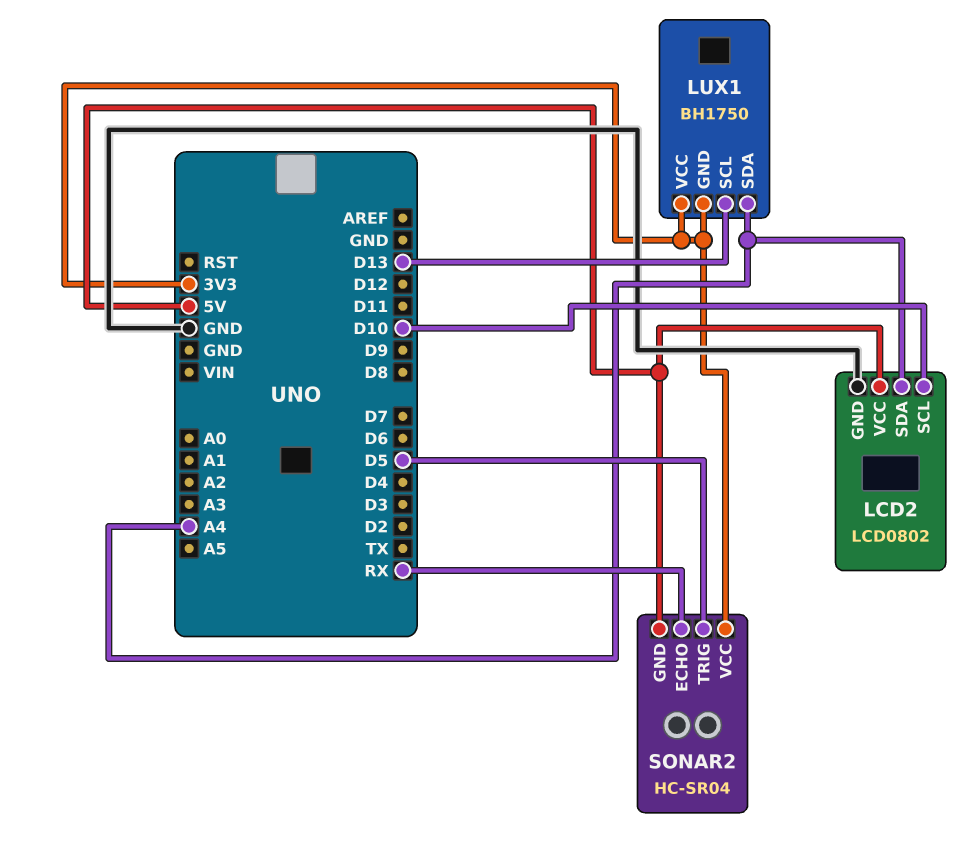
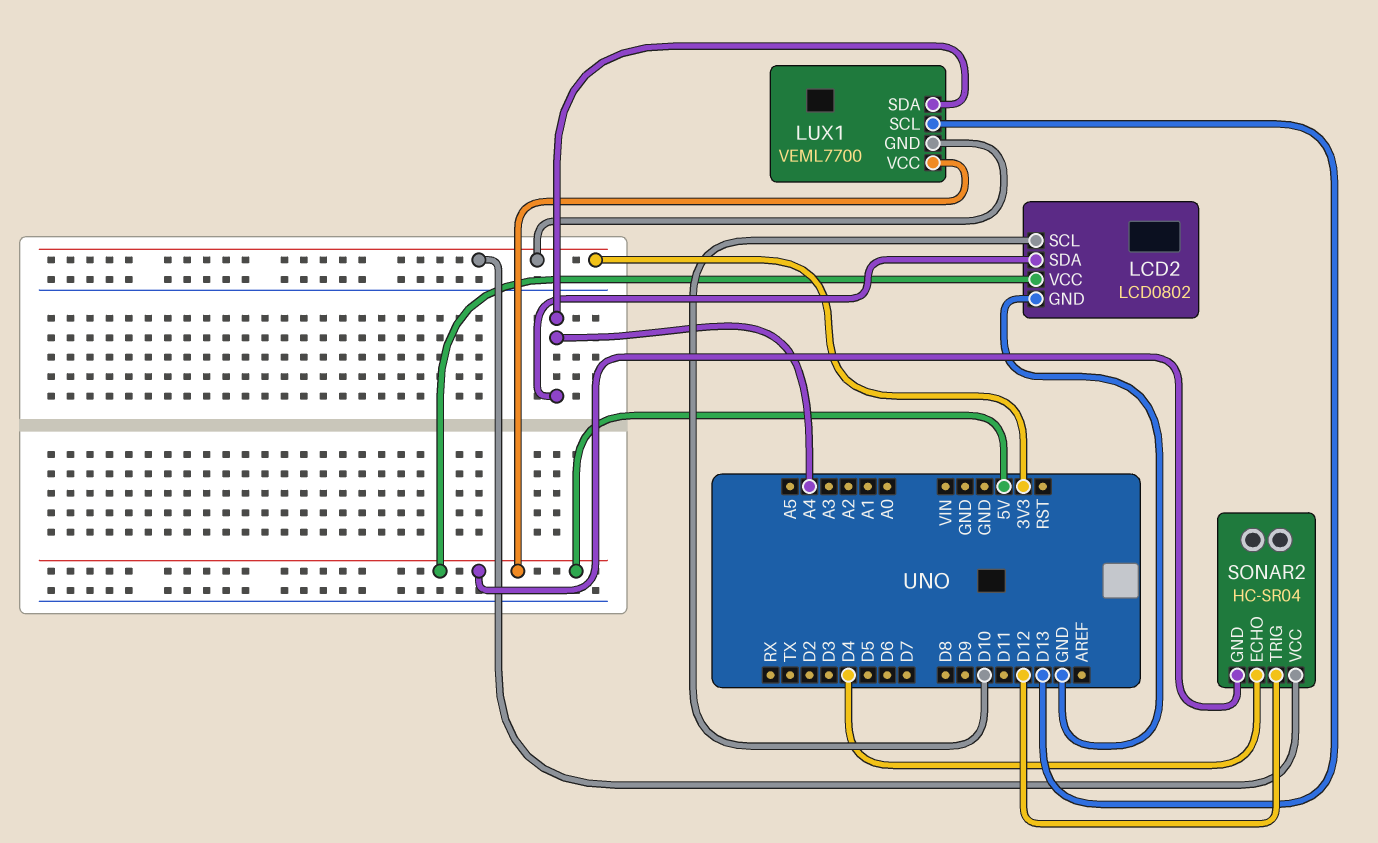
LUX1: BH1750 -> VEML7700
LUX1 pin VCC: 3V3 -> 5V
SONAR2 pin ECHO: RX -> D4
SONAR2 pin TRIG: D5 -> D12

